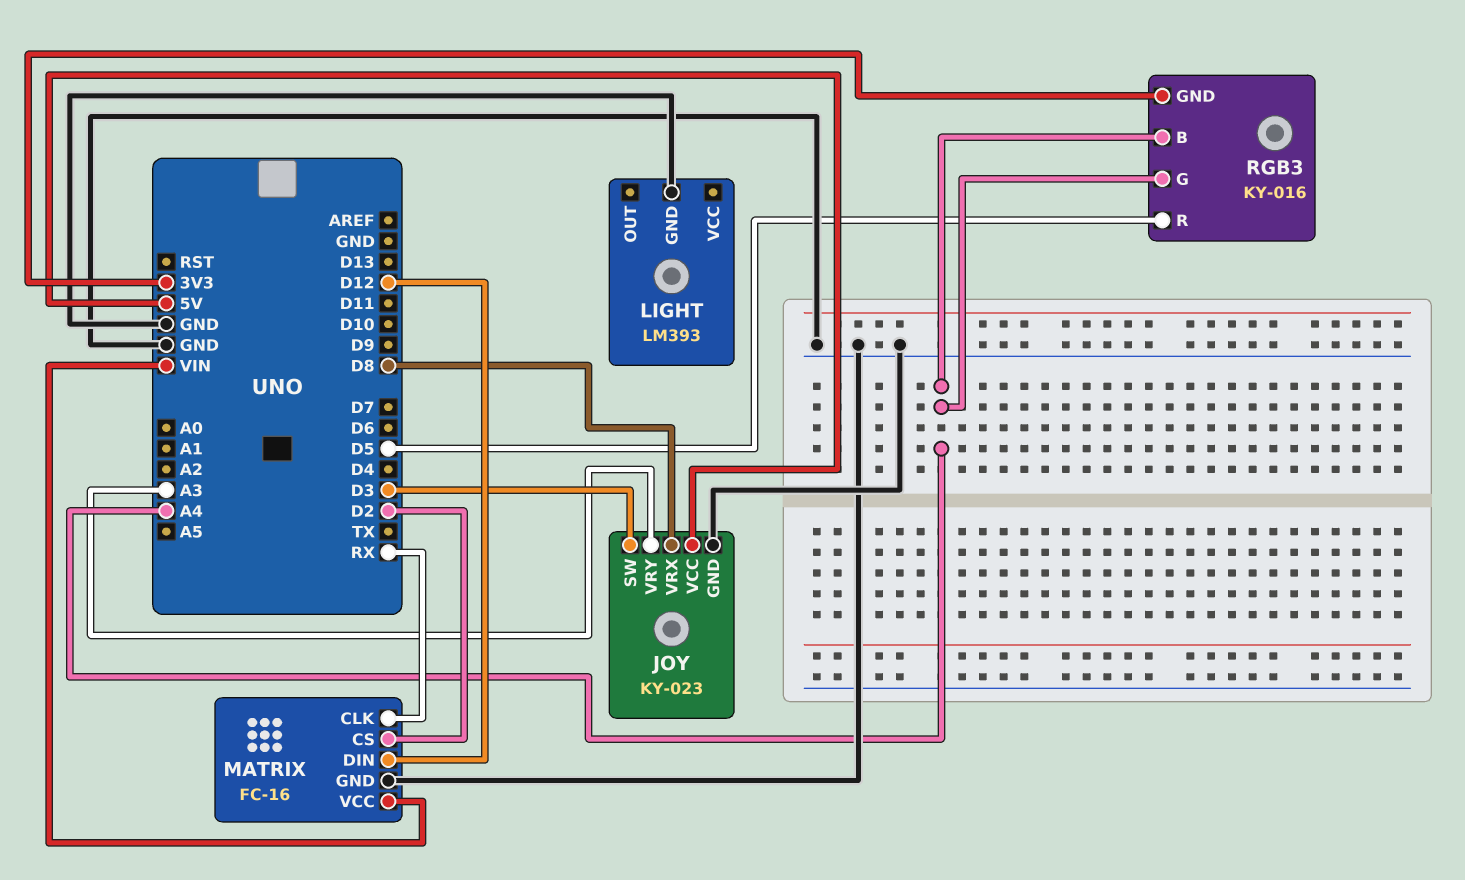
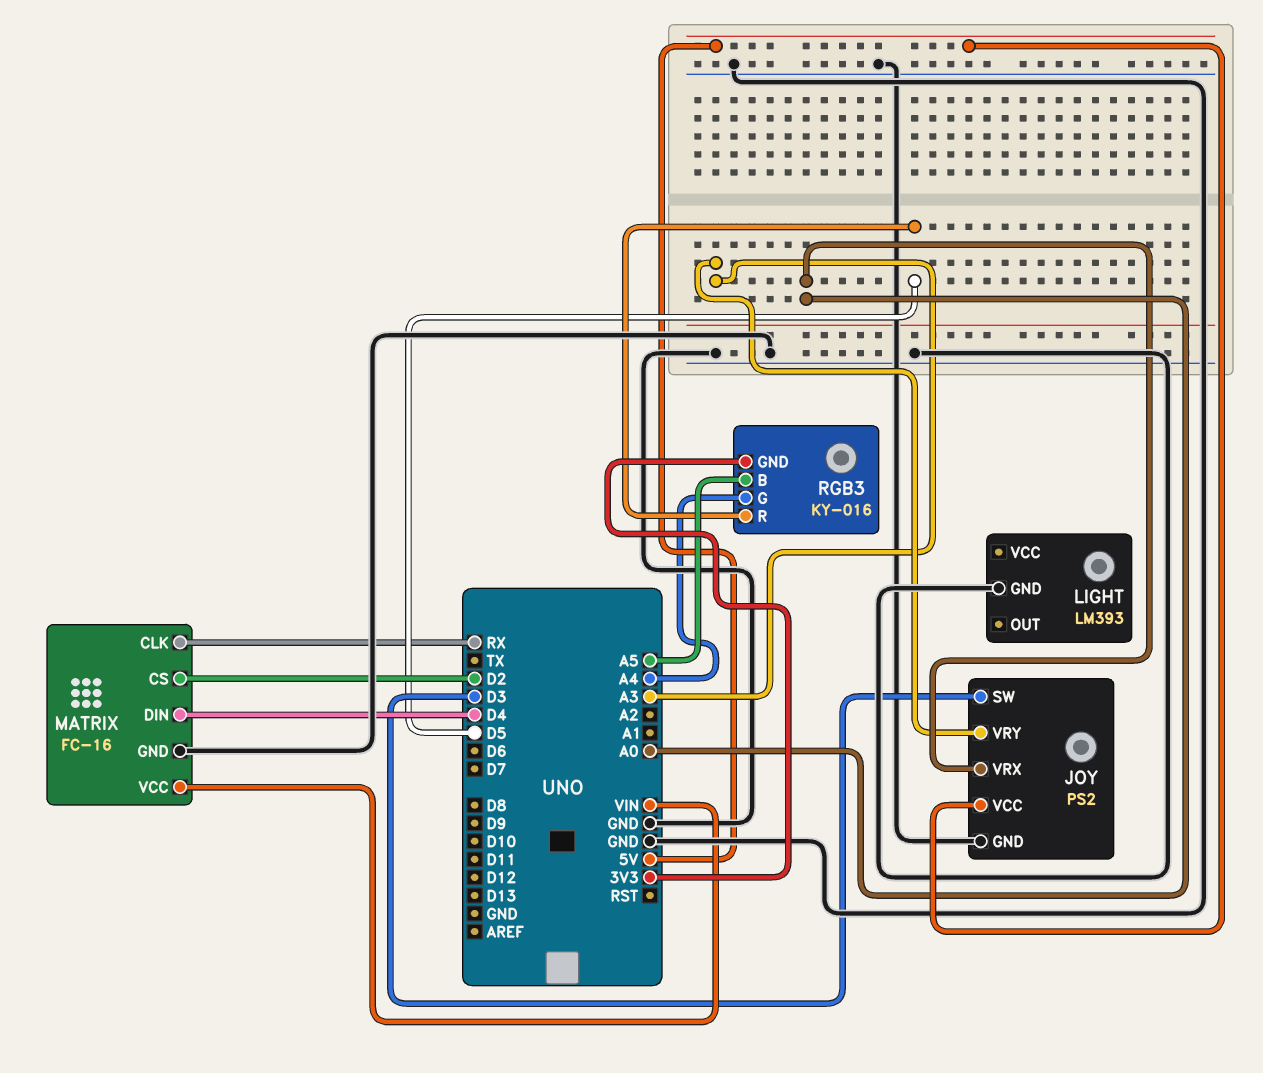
JOY: KY-023 -> PS2
JOY pin VRX: D8 -> A0
MATRIX pin DIN: D12 -> D4
RGB3 pin B: A4 -> A5

